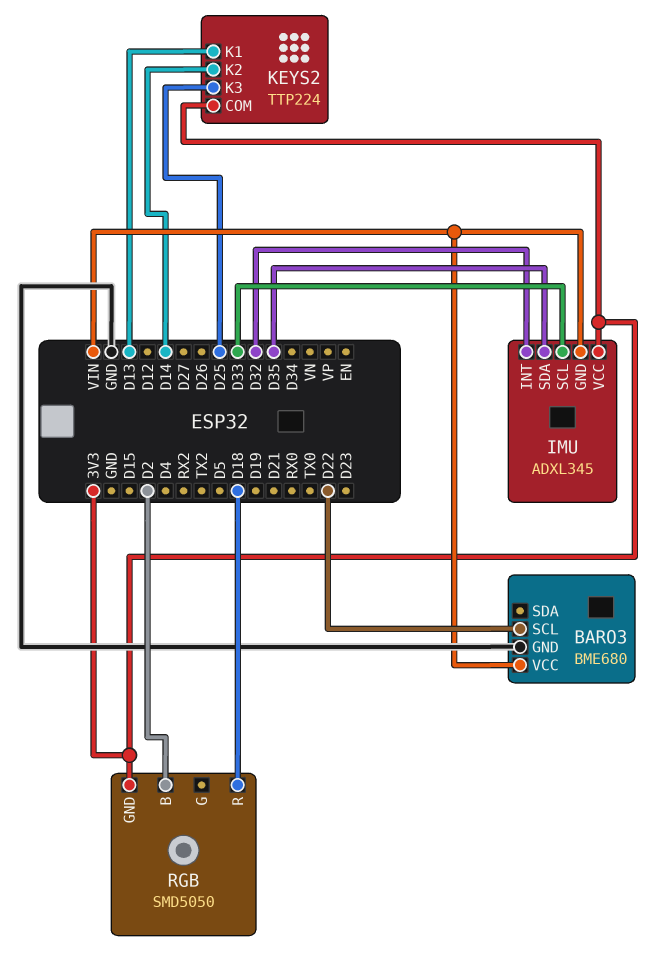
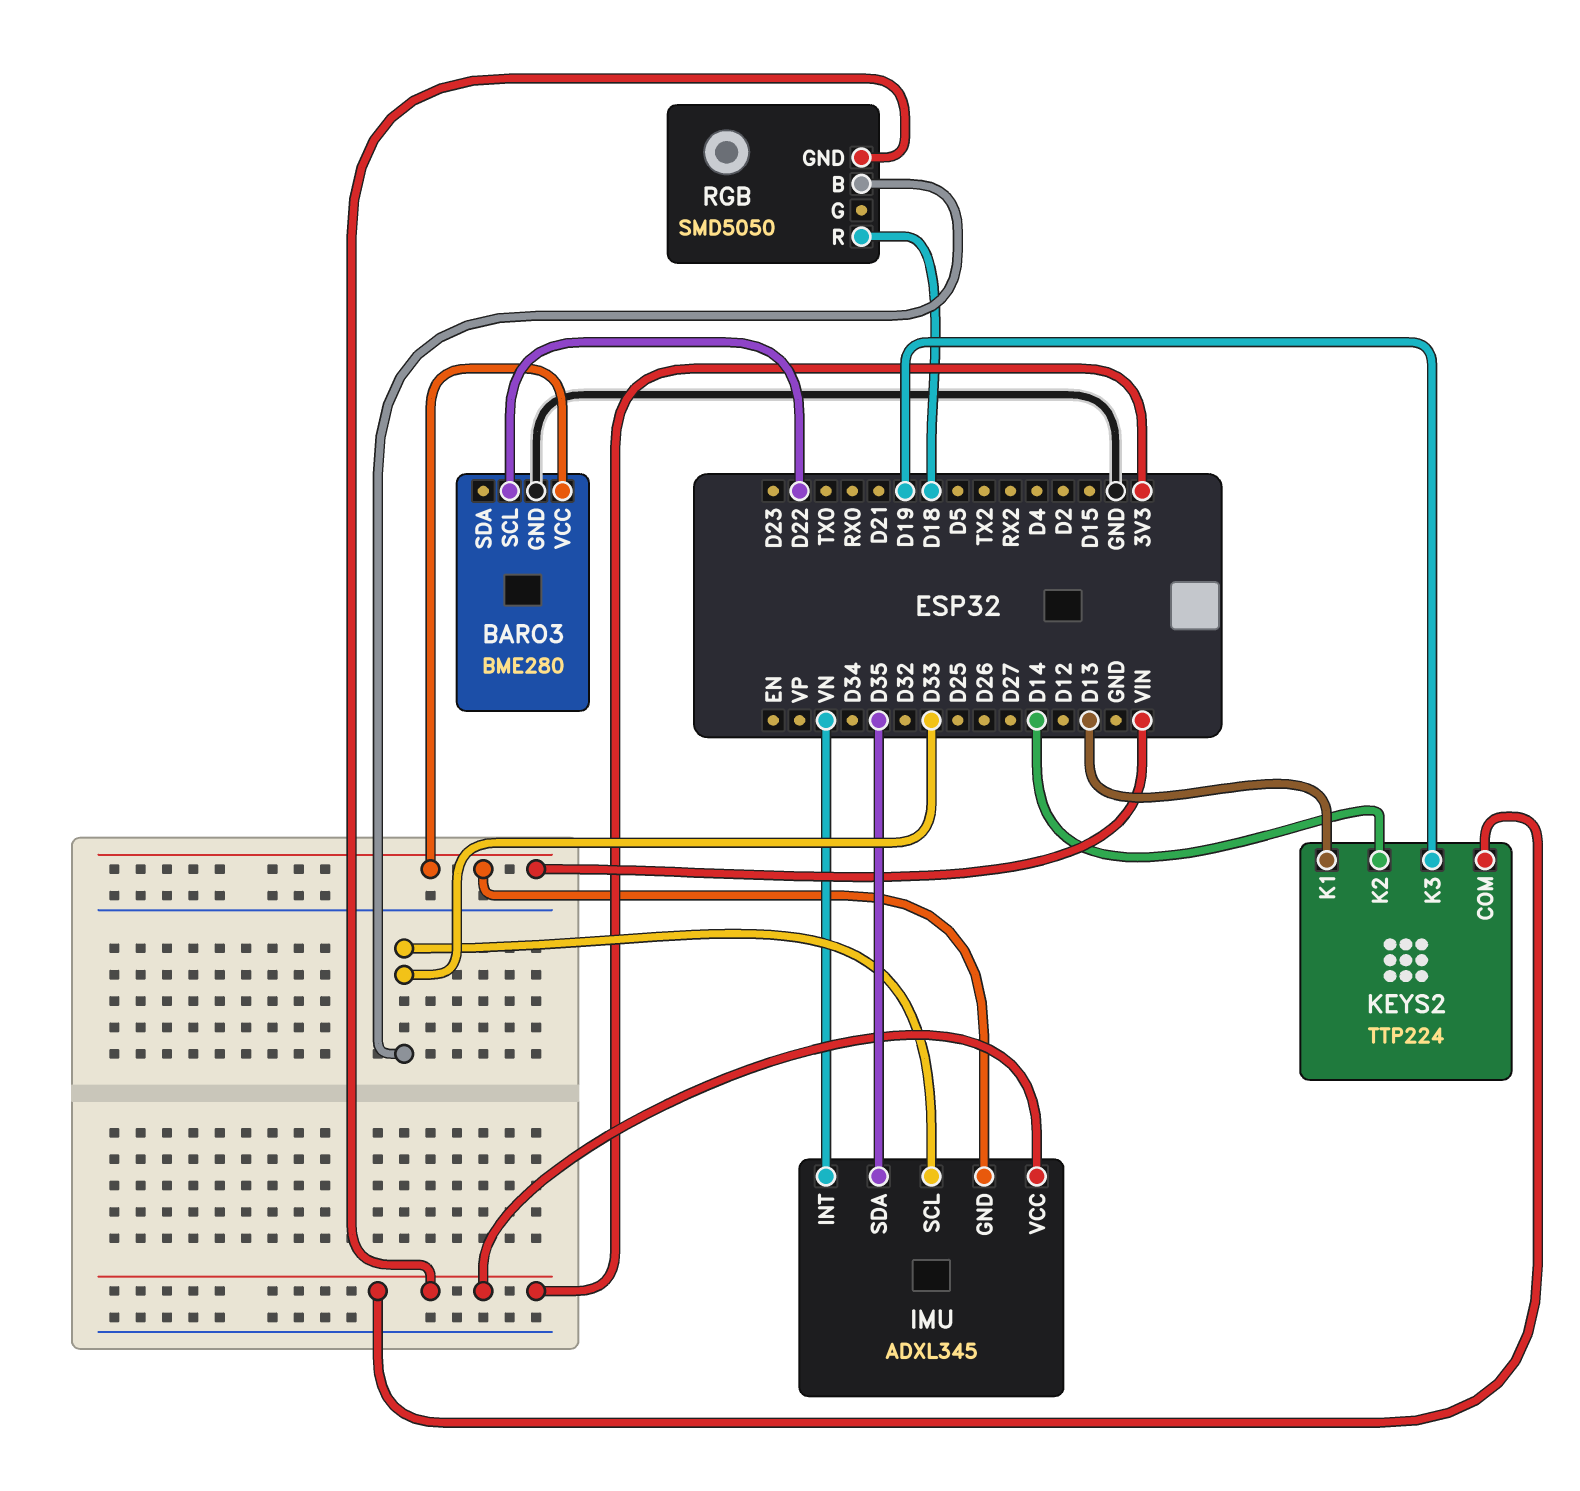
BARO3: BME680 -> BME280
IMU pin INT: D32 -> VN
KEYS2 pin K3: D25 -> D19
RGB pin B: D2 -> D33

